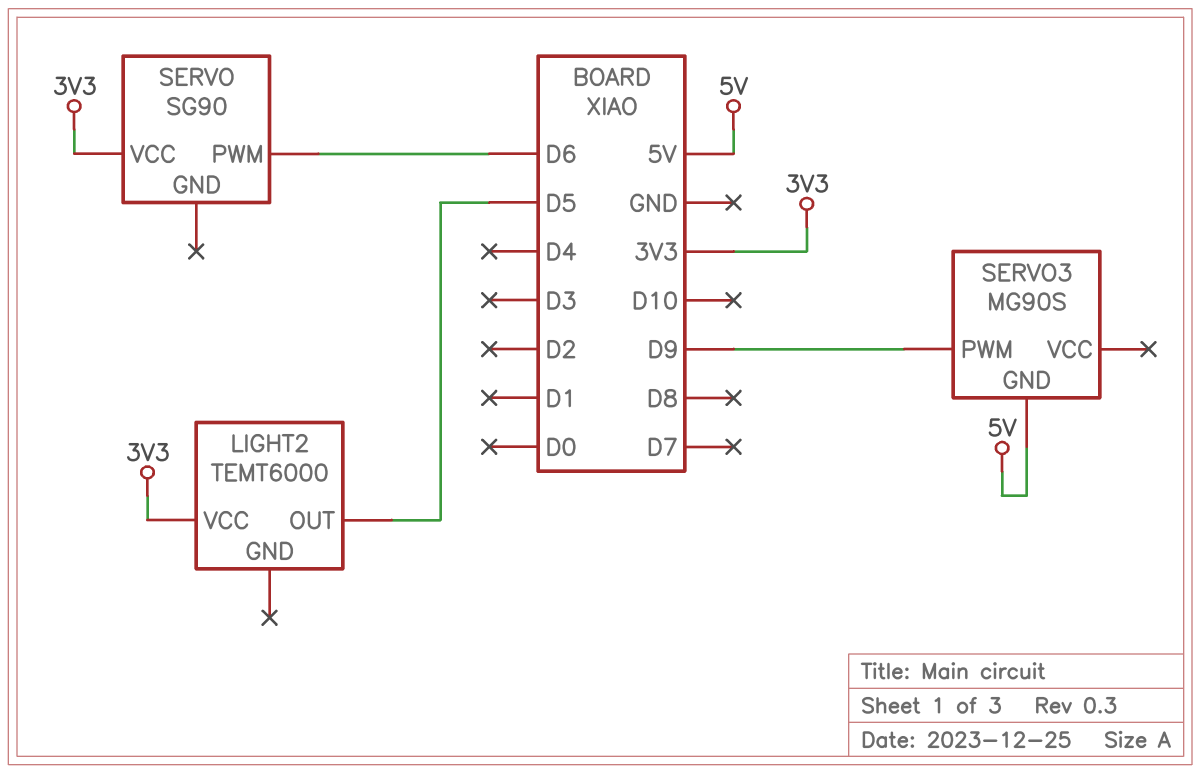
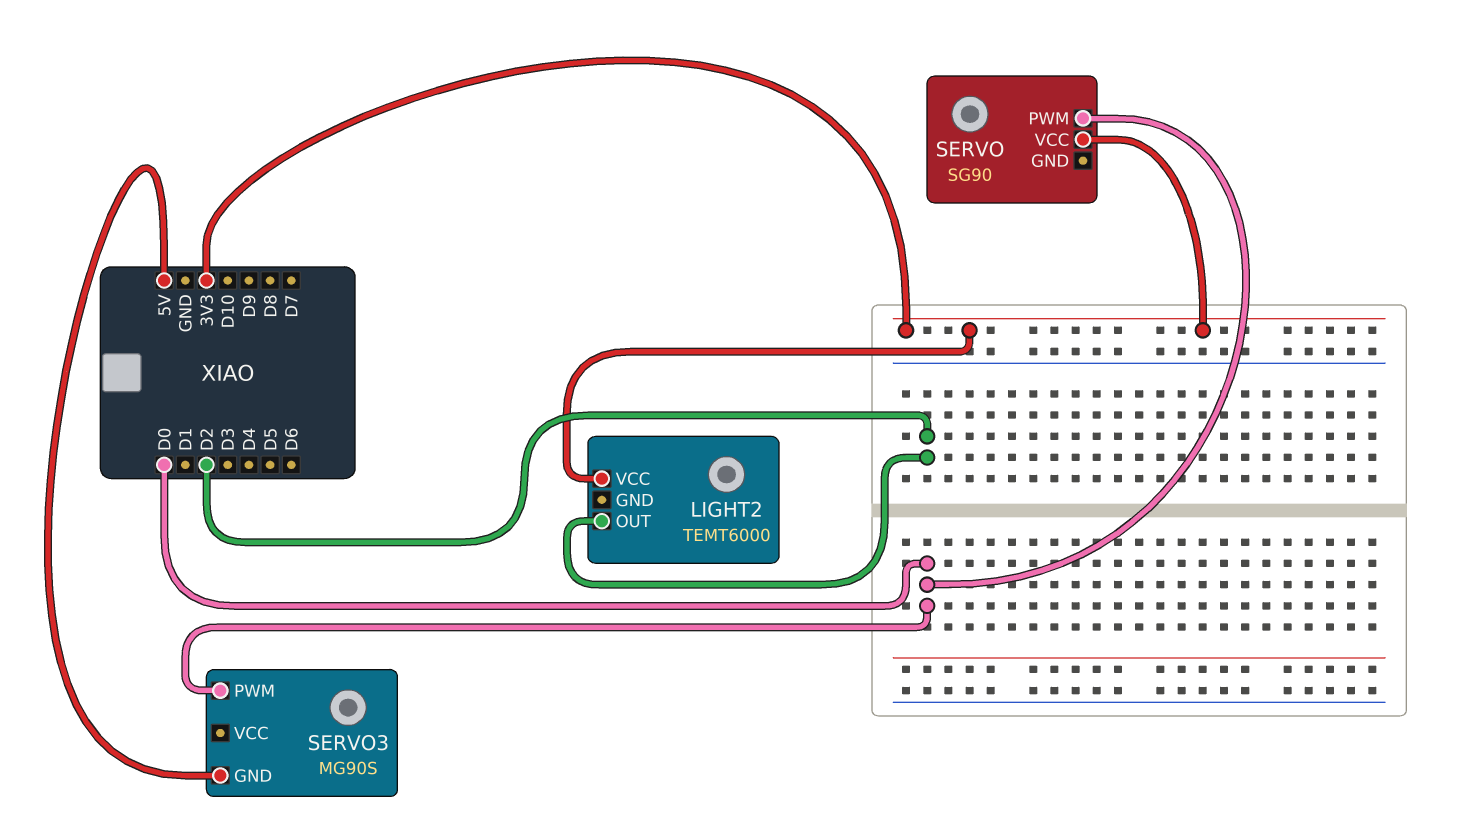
LIGHT2 pin OUT: D5 -> D2
SERVO pin PWM: D6 -> D0
SERVO3 pin PWM: D9 -> D0

